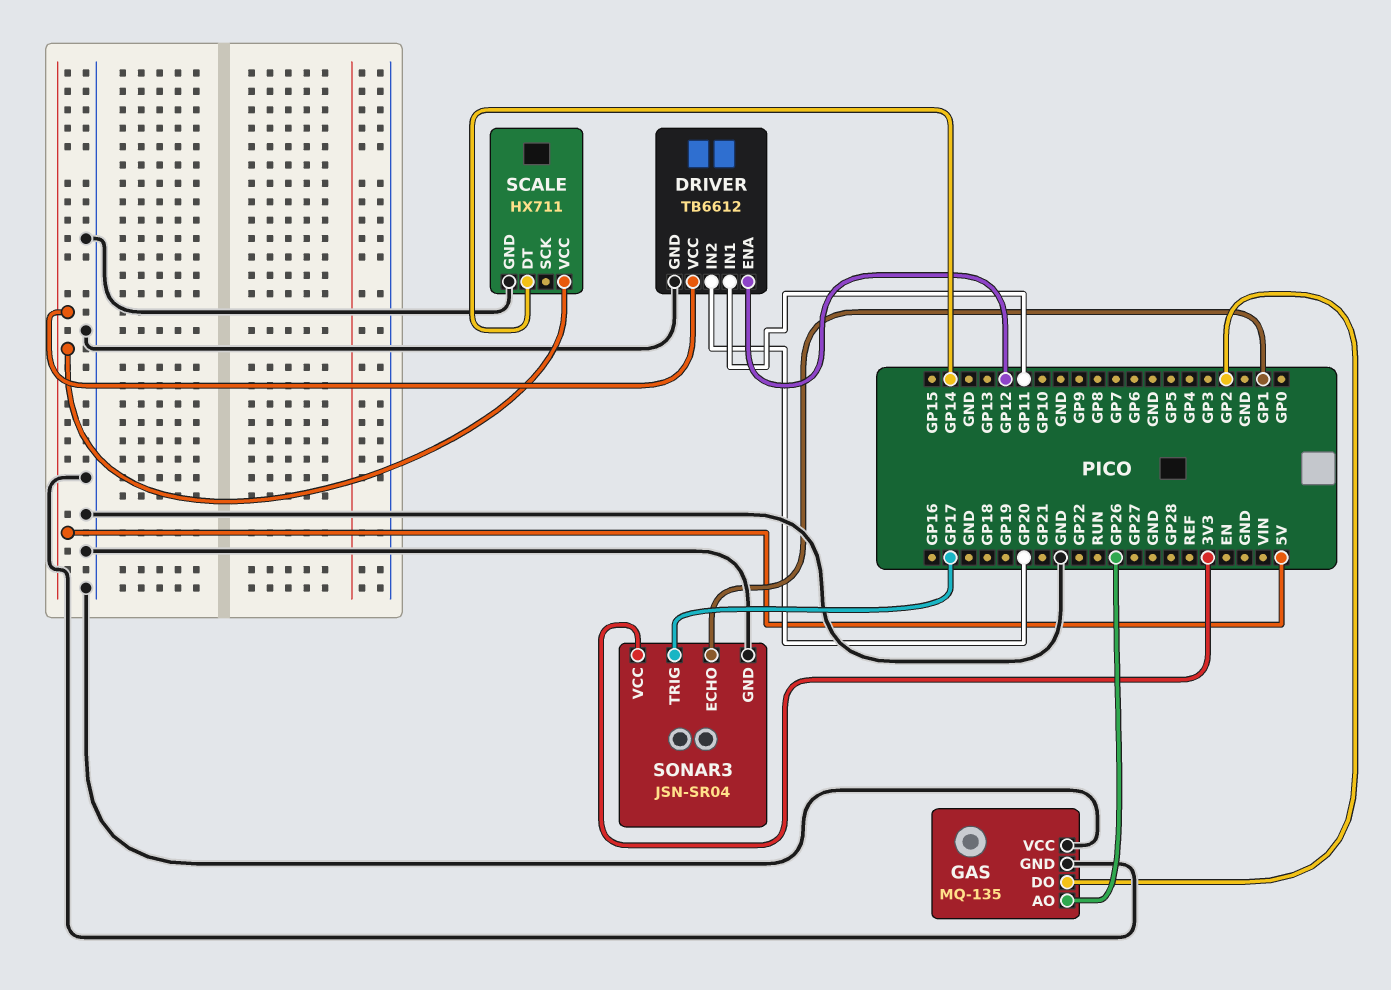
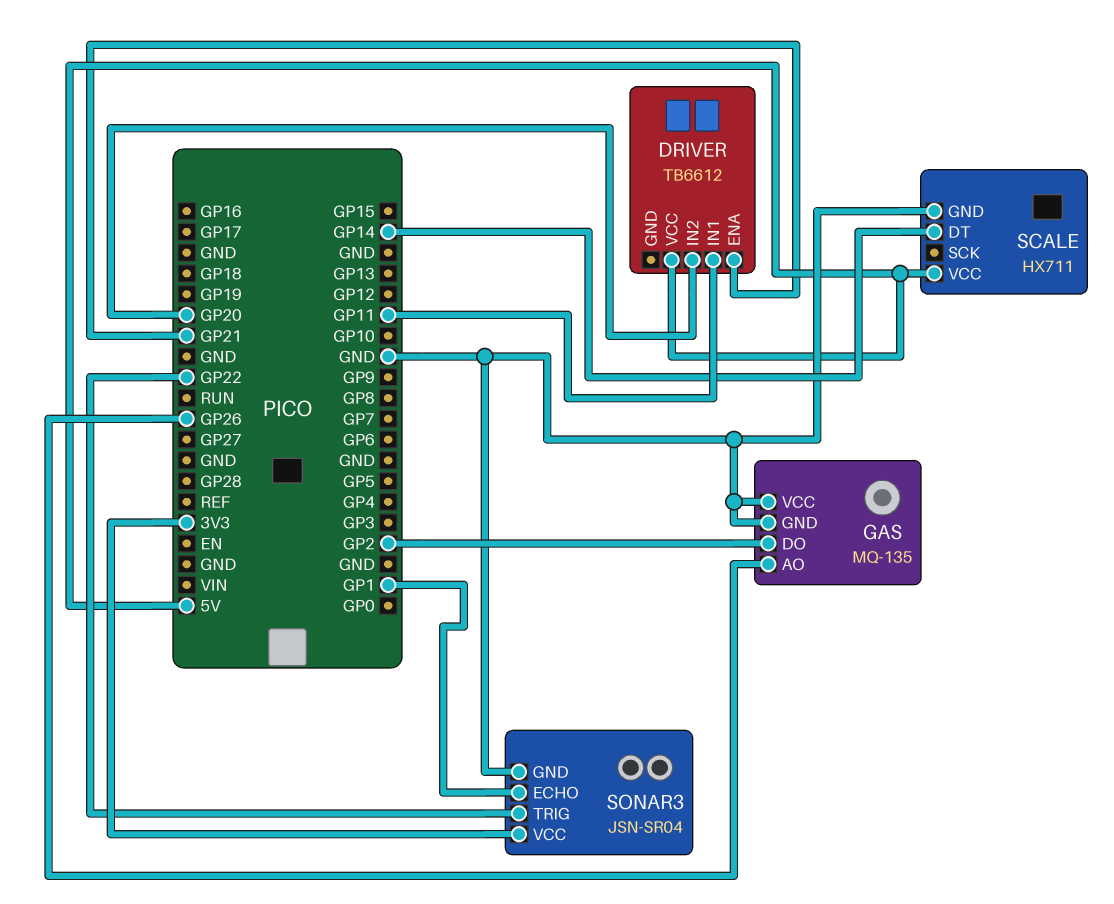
DRIVER pin ENA: GP12 -> GP21
DRIVER pin GND: GND -> none
SONAR3 pin TRIG: GP17 -> GP22

